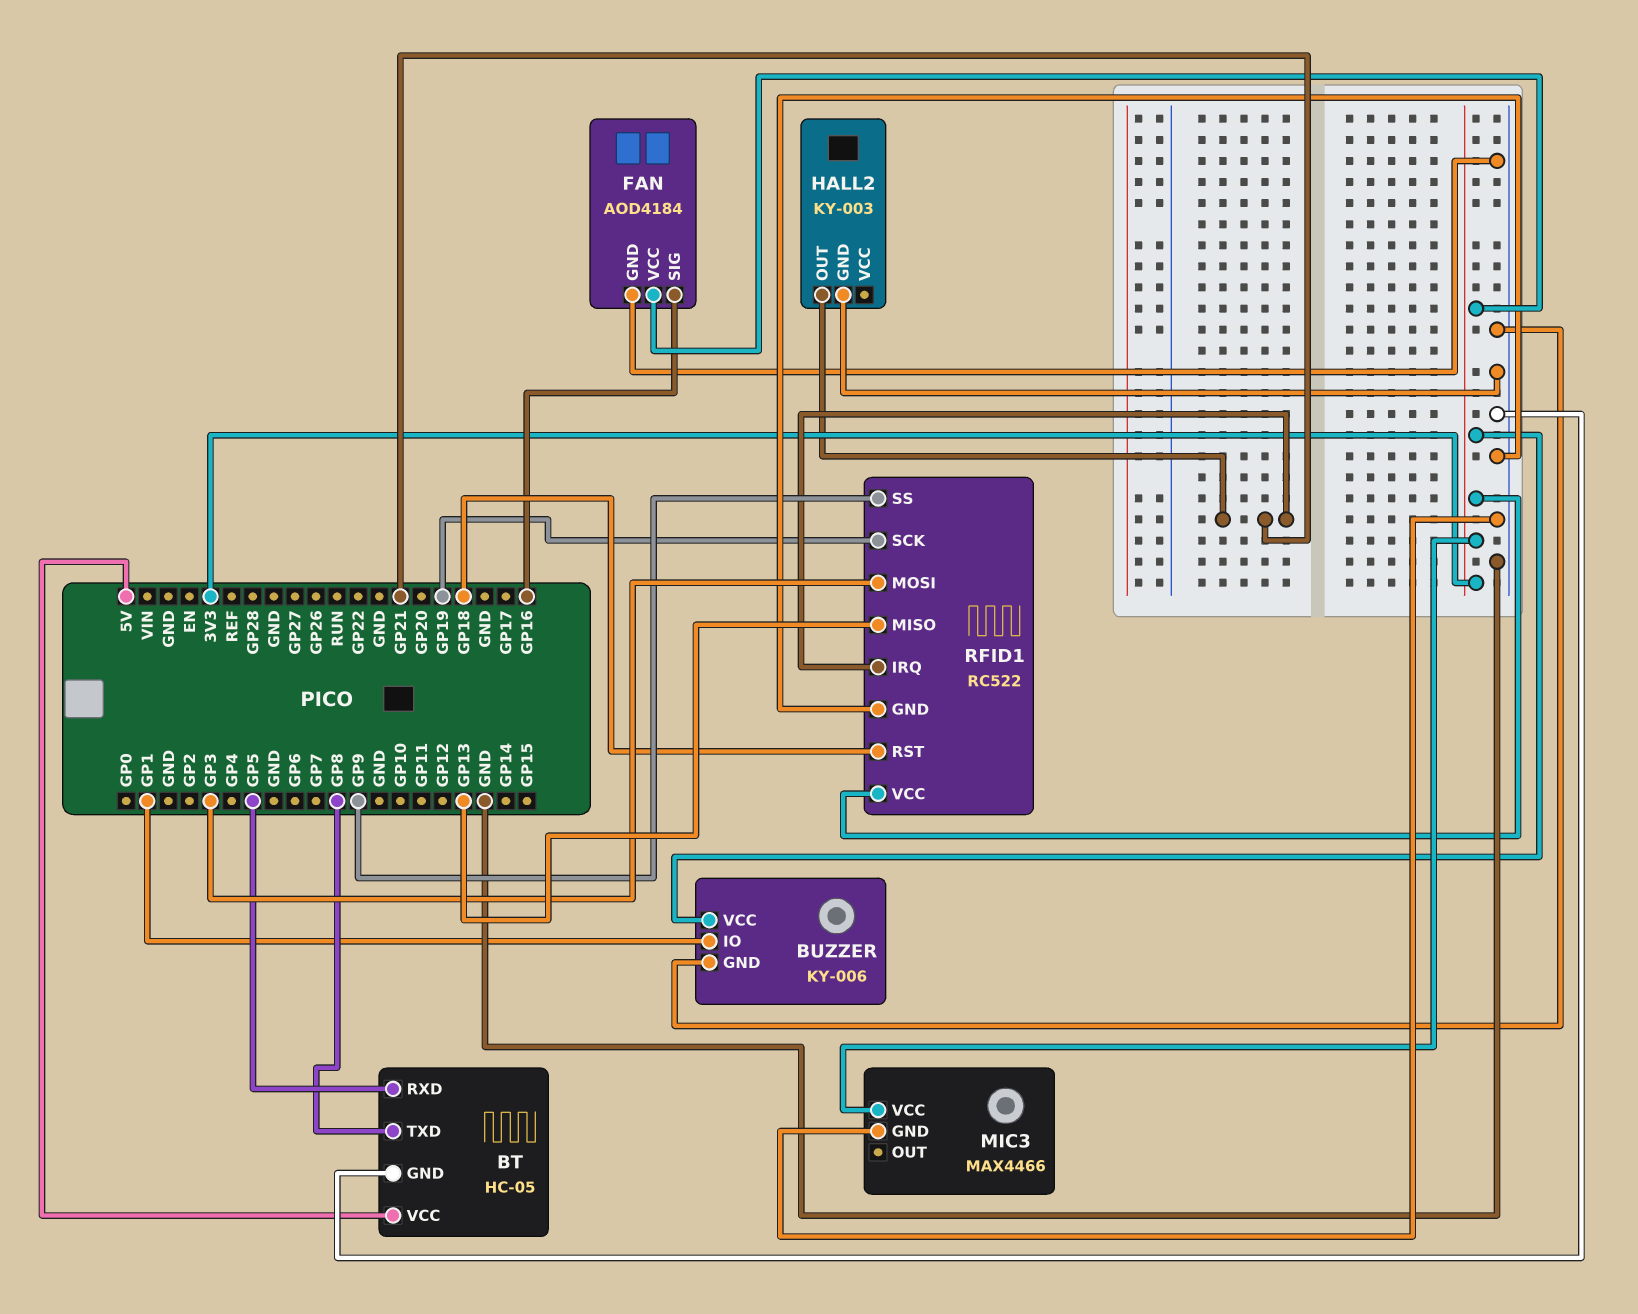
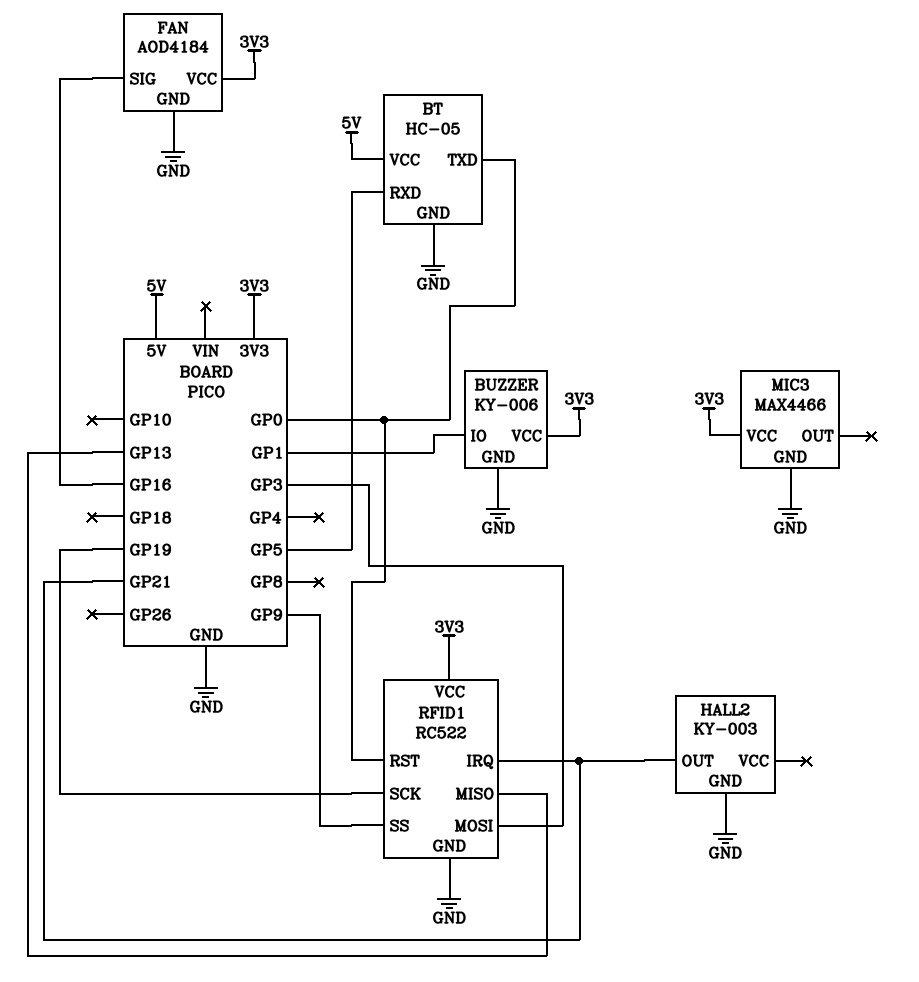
BT pin TXD: GP8 -> GP0
RFID1 pin RST: GP18 -> GP0

